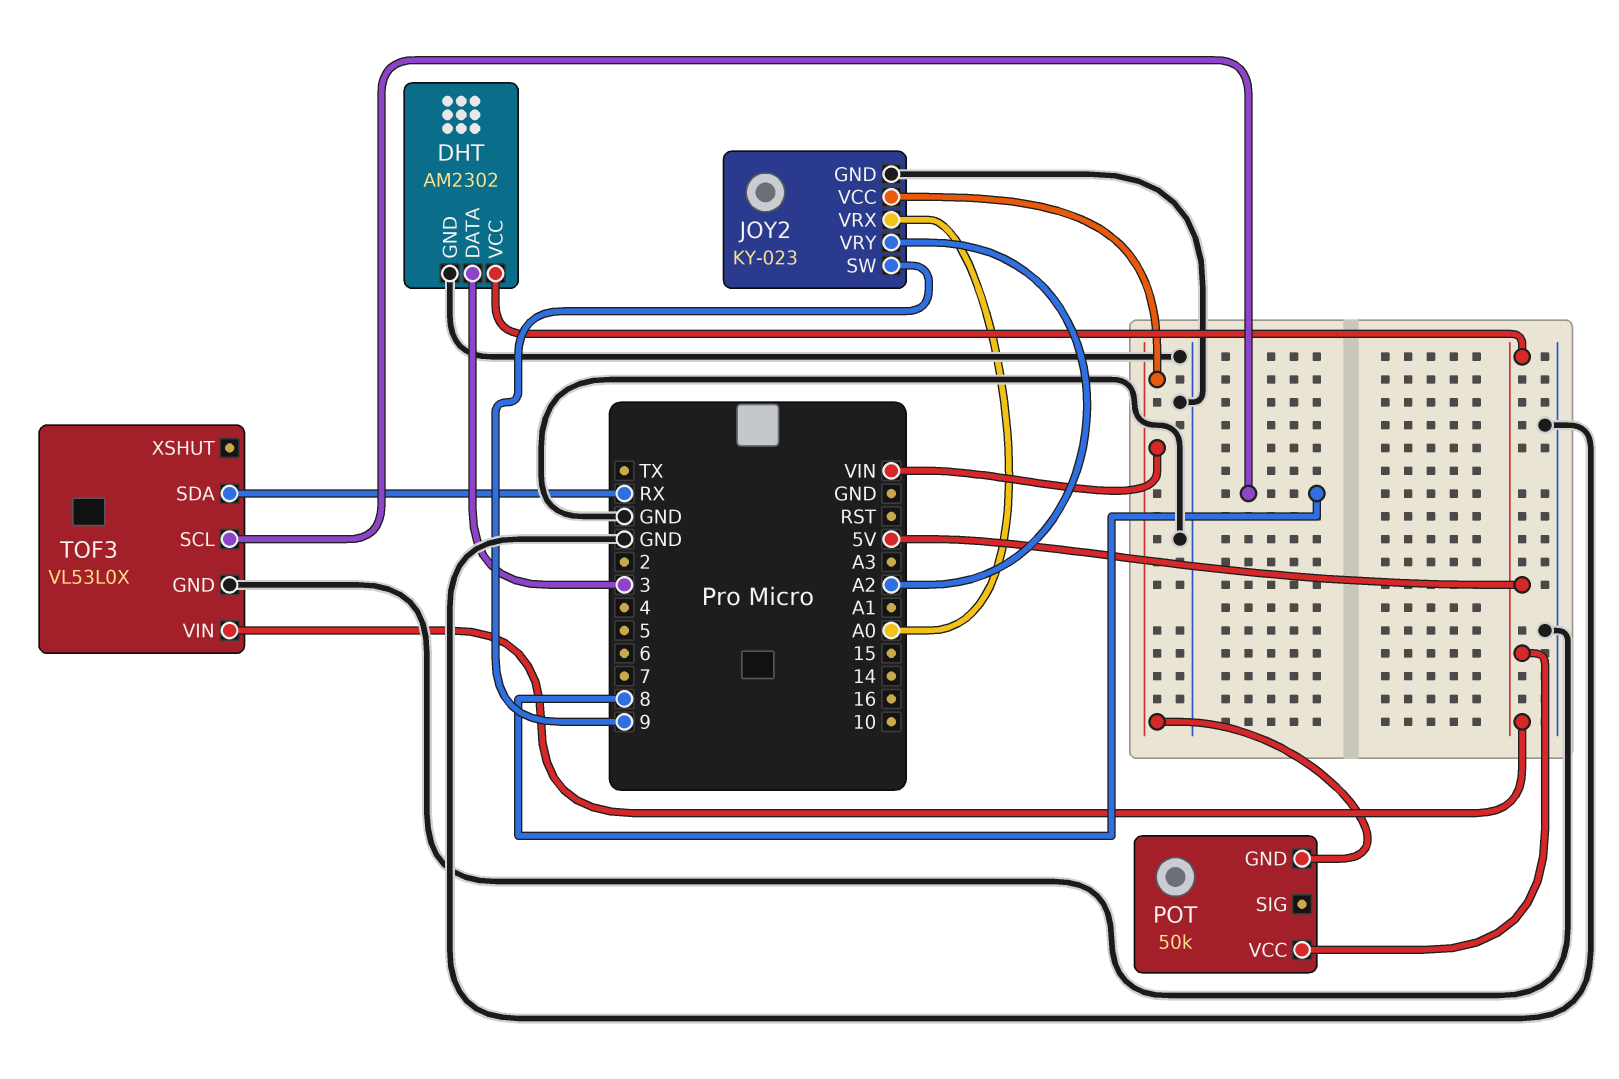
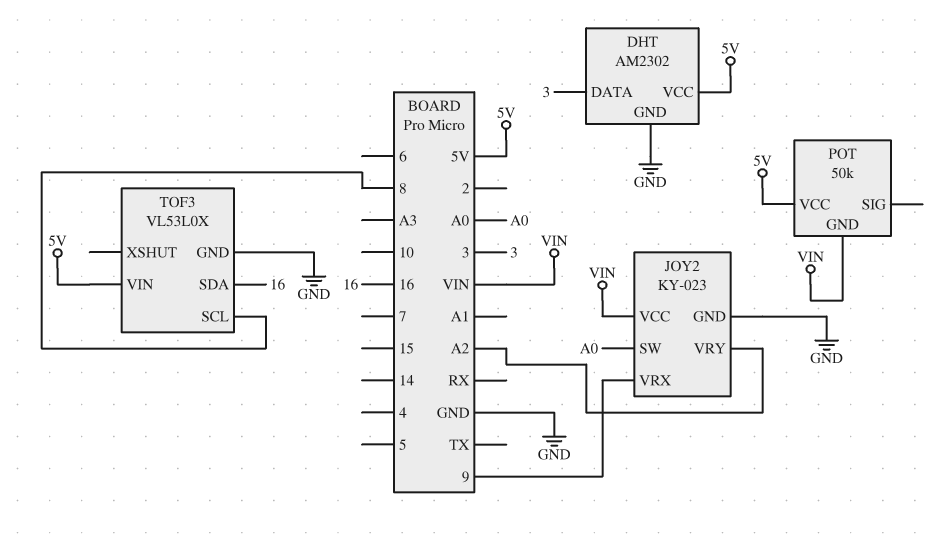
JOY2 pin SW: 9 -> A0
JOY2 pin VRX: A0 -> 9
TOF3 pin SDA: RX -> 16

